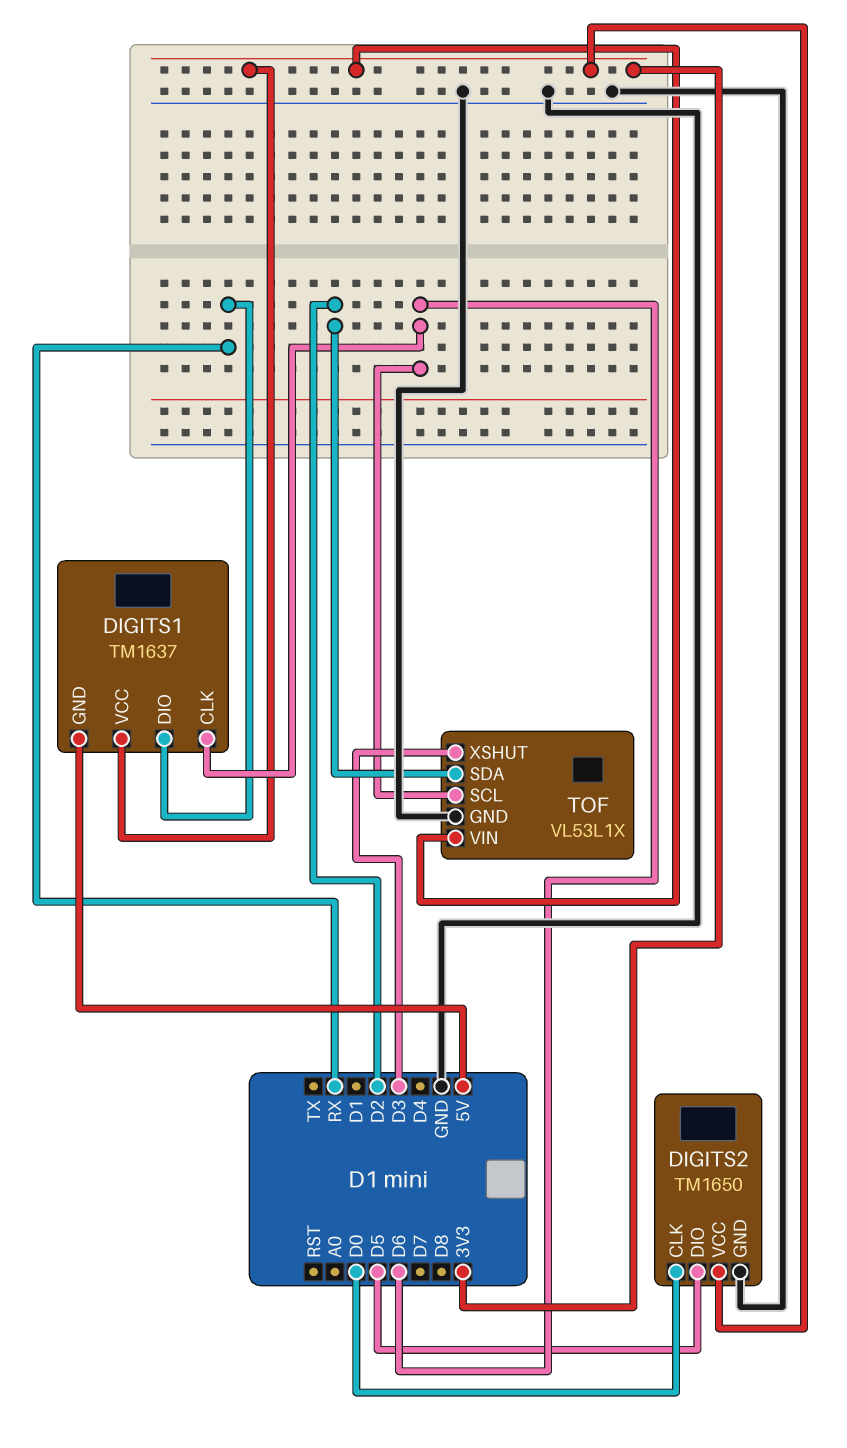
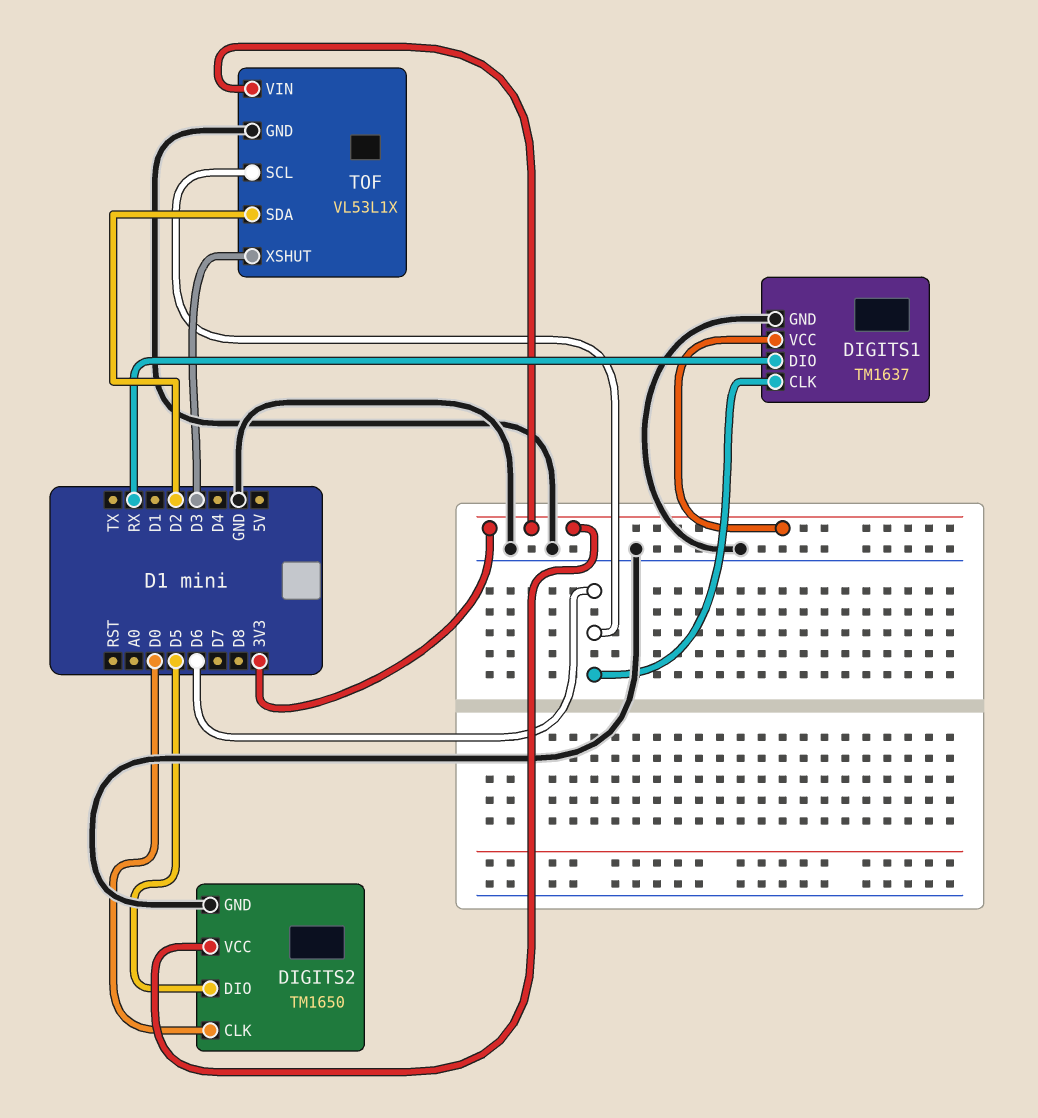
DIGITS1 pin GND: 5V -> GND

